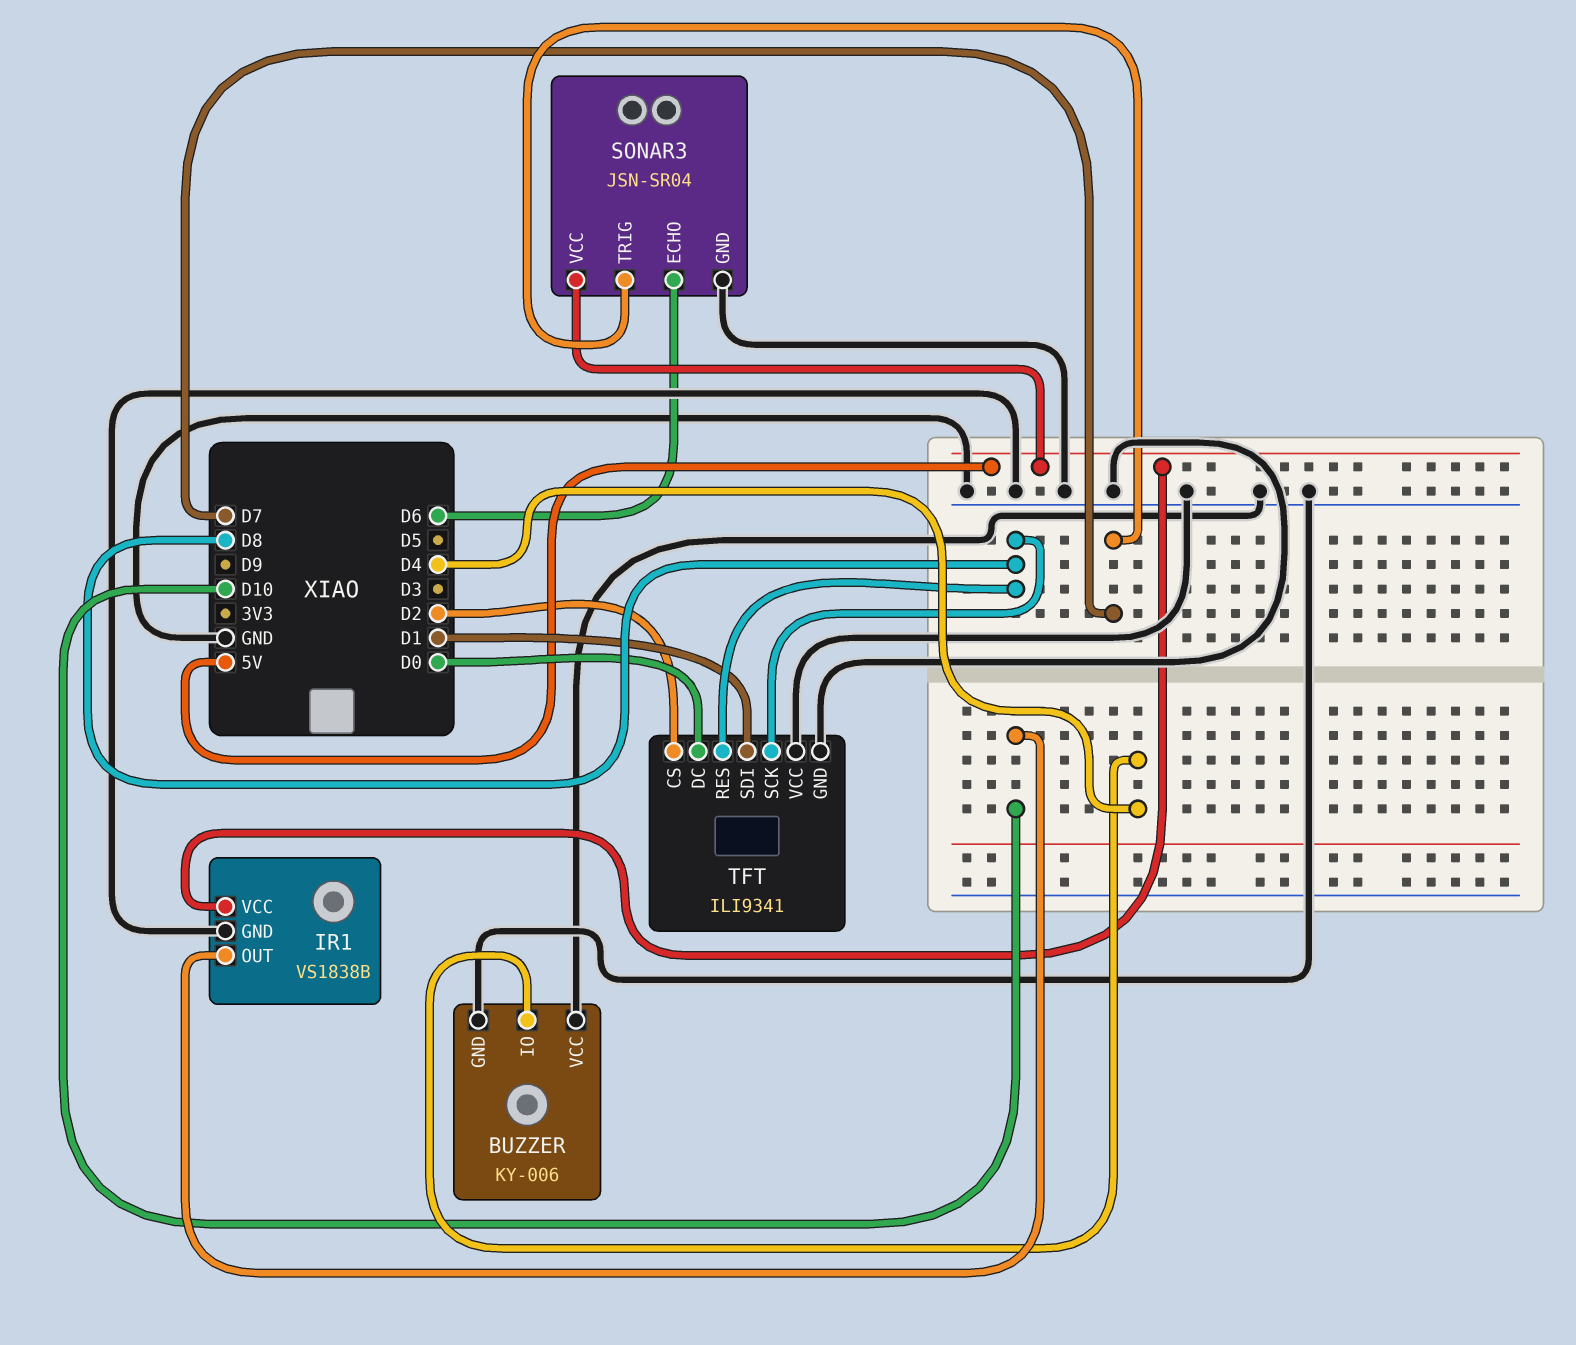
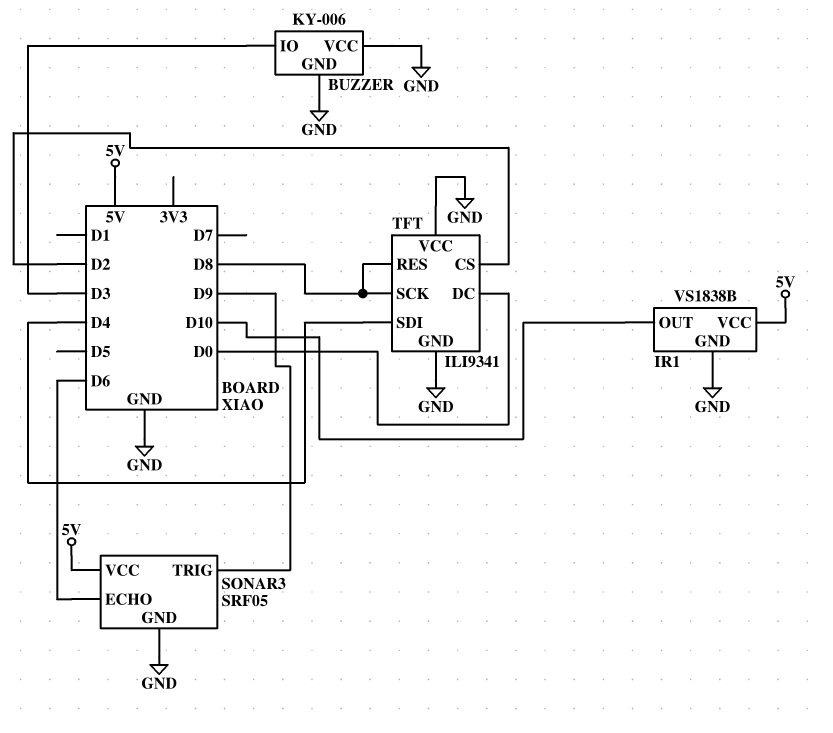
BUZZER pin IO: D4 -> D3
SONAR3: JSN-SR04 -> SRF05
SONAR3 pin TRIG: D7 -> D9
TFT pin SDI: D1 -> D4

